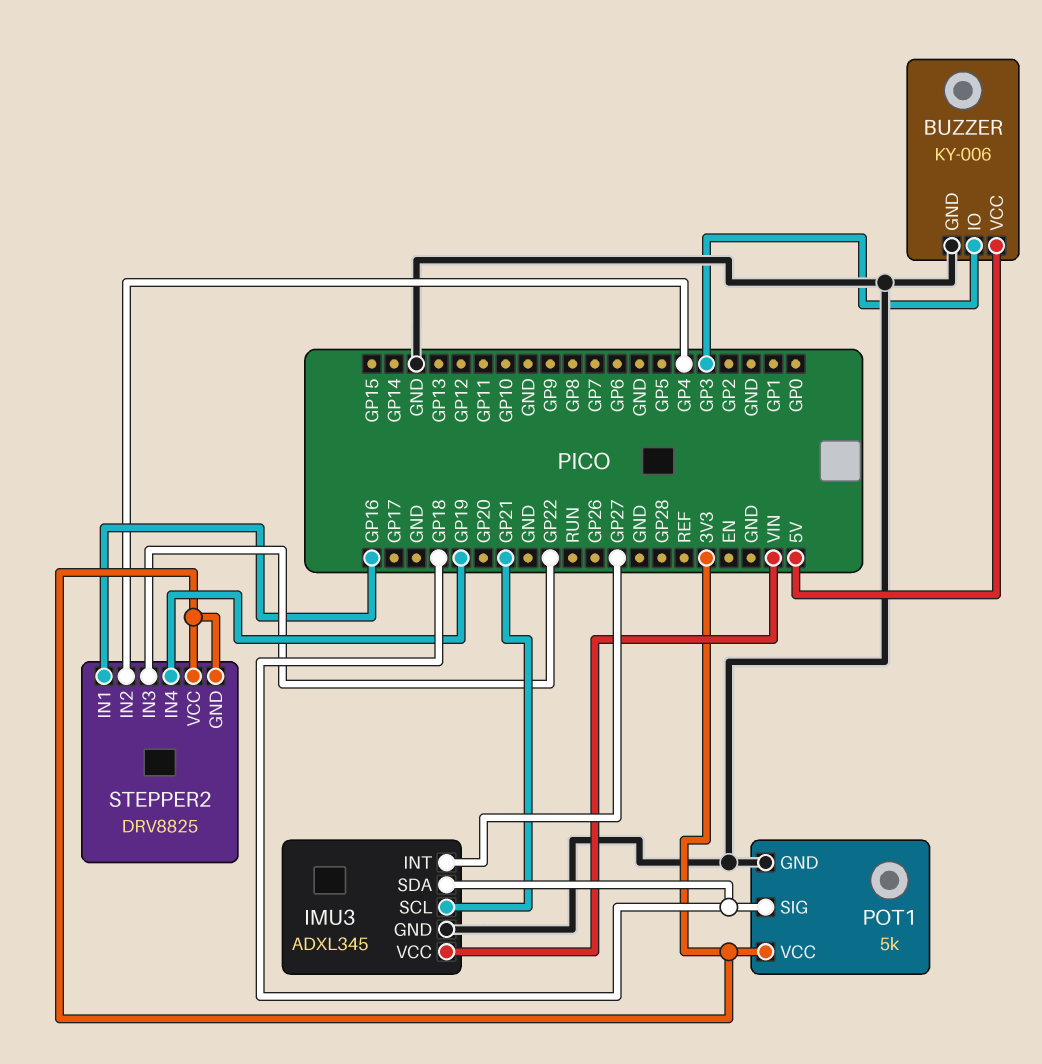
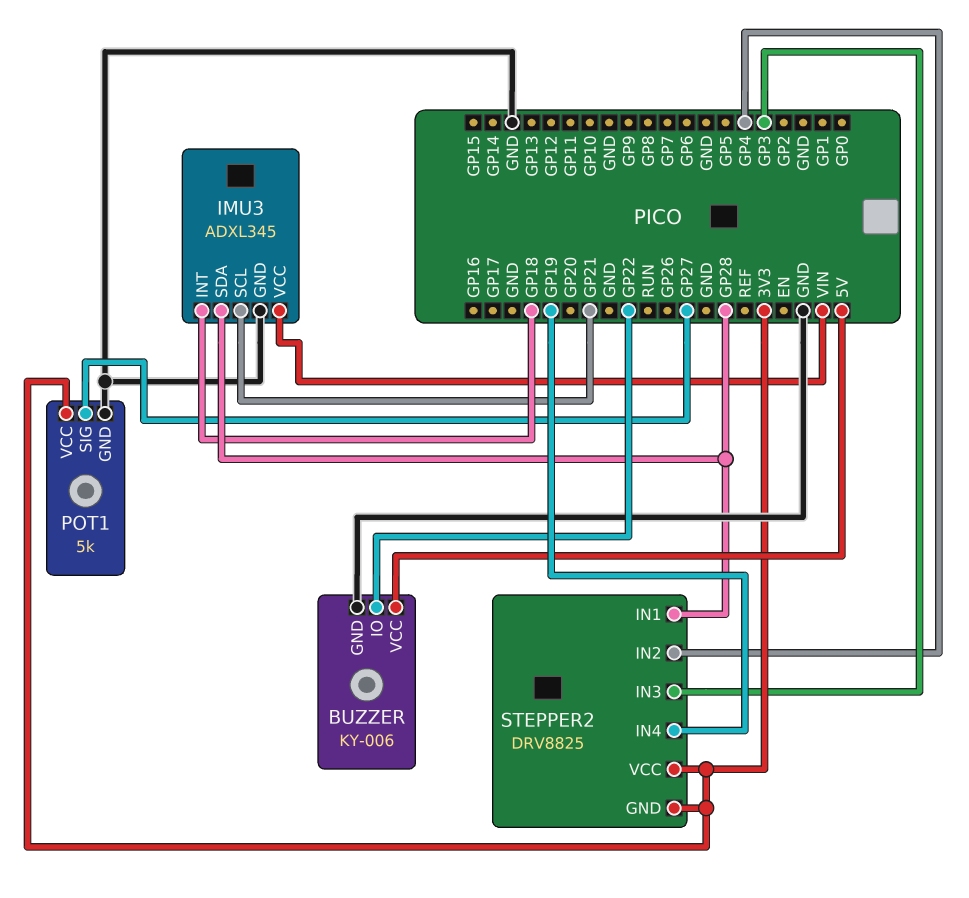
BUZZER pin IO: GP3 -> GP22
IMU3 pin INT: GP27 -> GP18
IMU3 pin SDA: GP18 -> GP28
POT1 pin SIG: GP18 -> GP27
STEPPER2 pin IN1: GP16 -> GP28
STEPPER2 pin IN3: GP22 -> GP3

